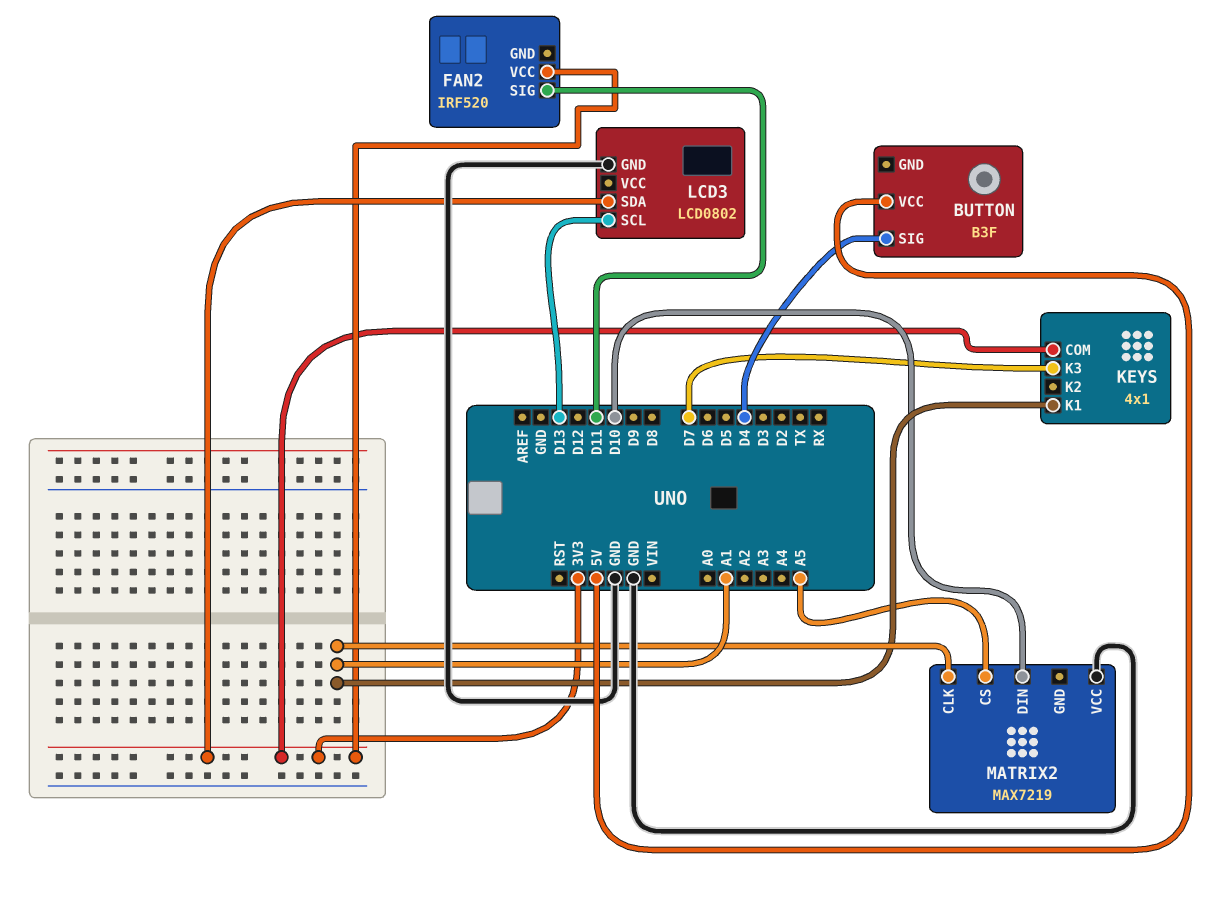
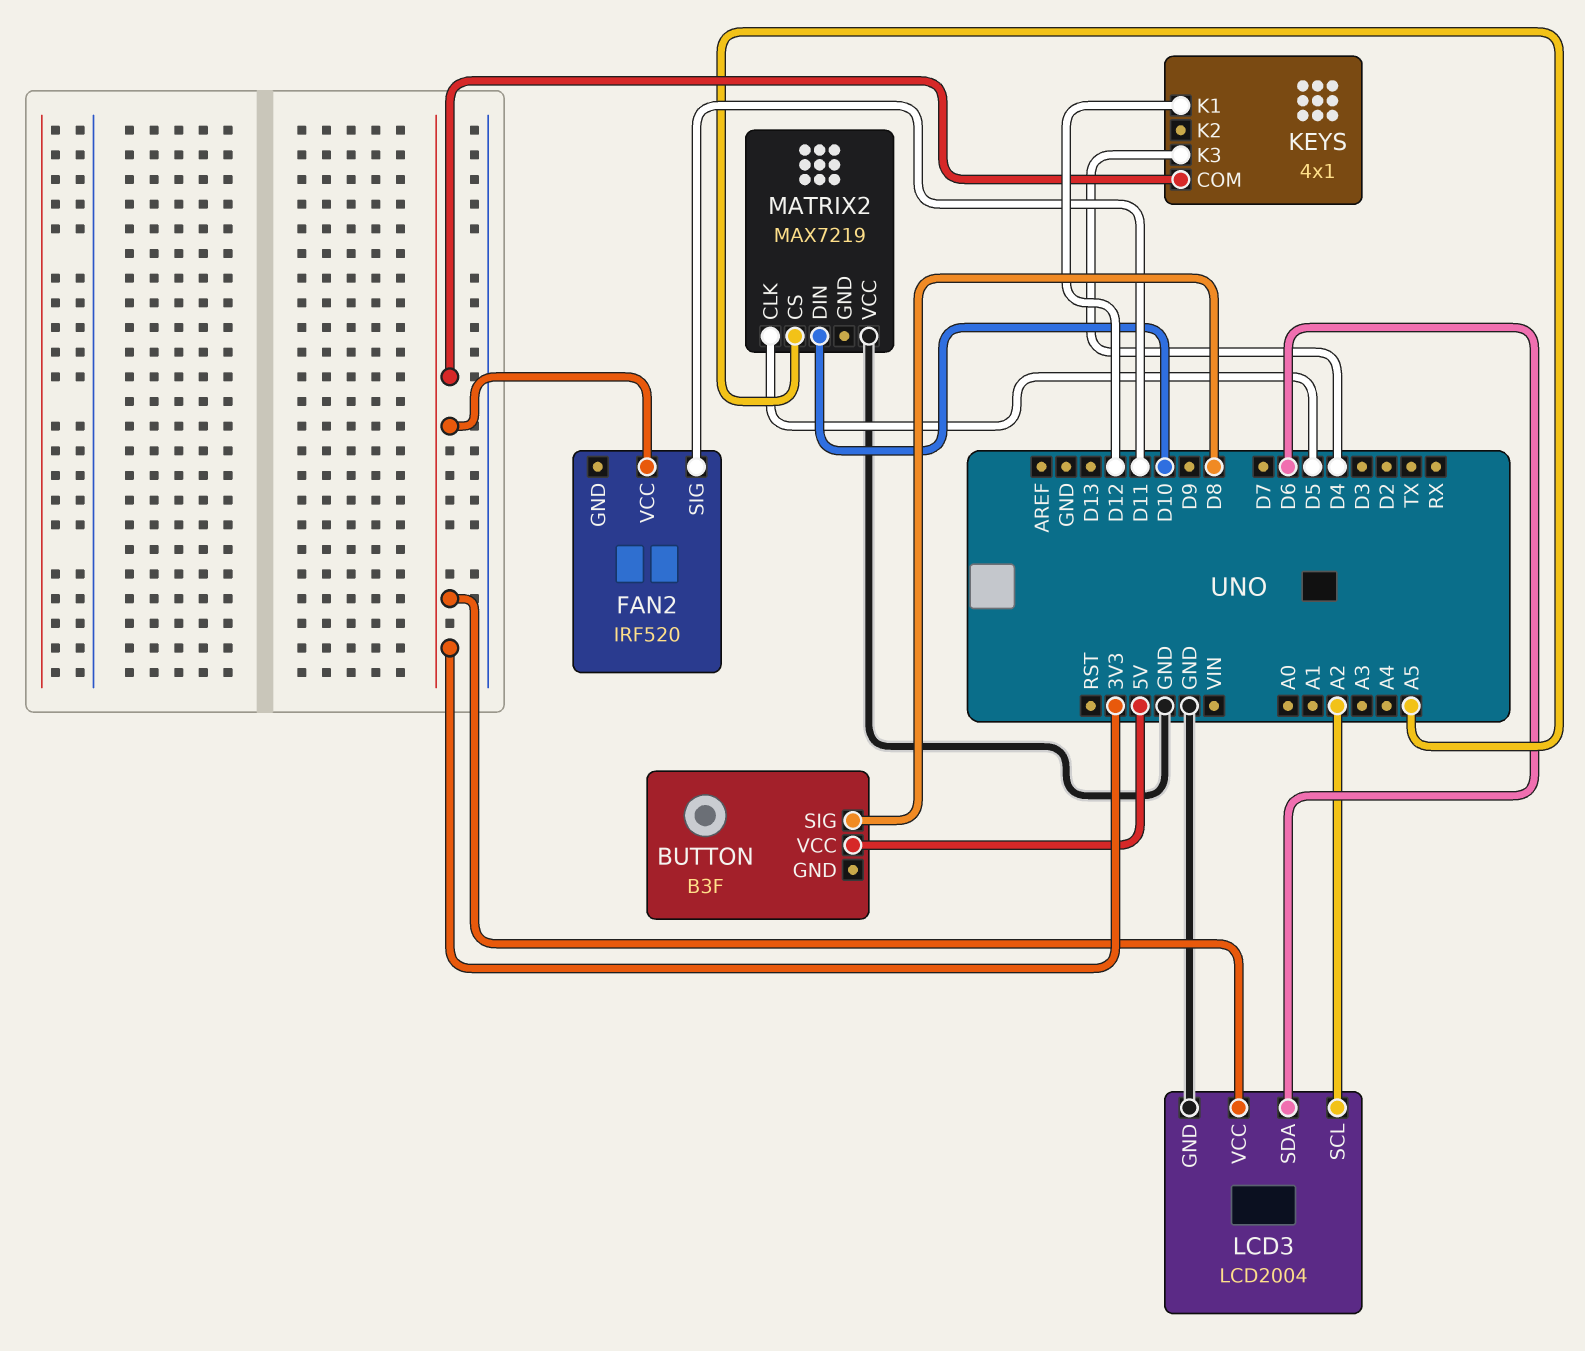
BUTTON pin SIG: D4 -> D8
KEYS pin K1: A1 -> D12
KEYS pin K3: D7 -> D4
LCD3: LCD0802 -> LCD2004
LCD3 pin SCL: D13 -> A2
LCD3 pin SDA: 3V3 -> D6
LCD3 pin VCC: none -> 3V3
MATRIX2 pin CLK: A1 -> D5

